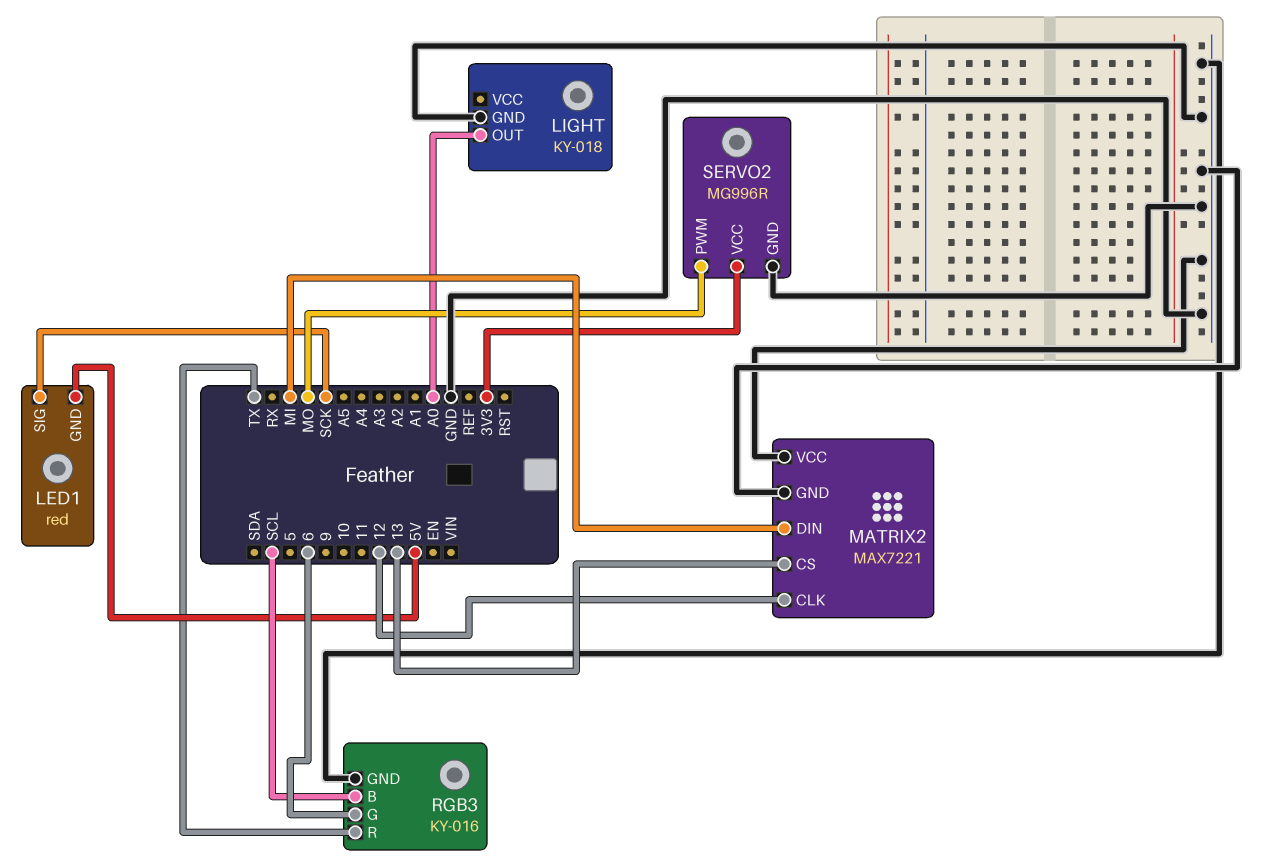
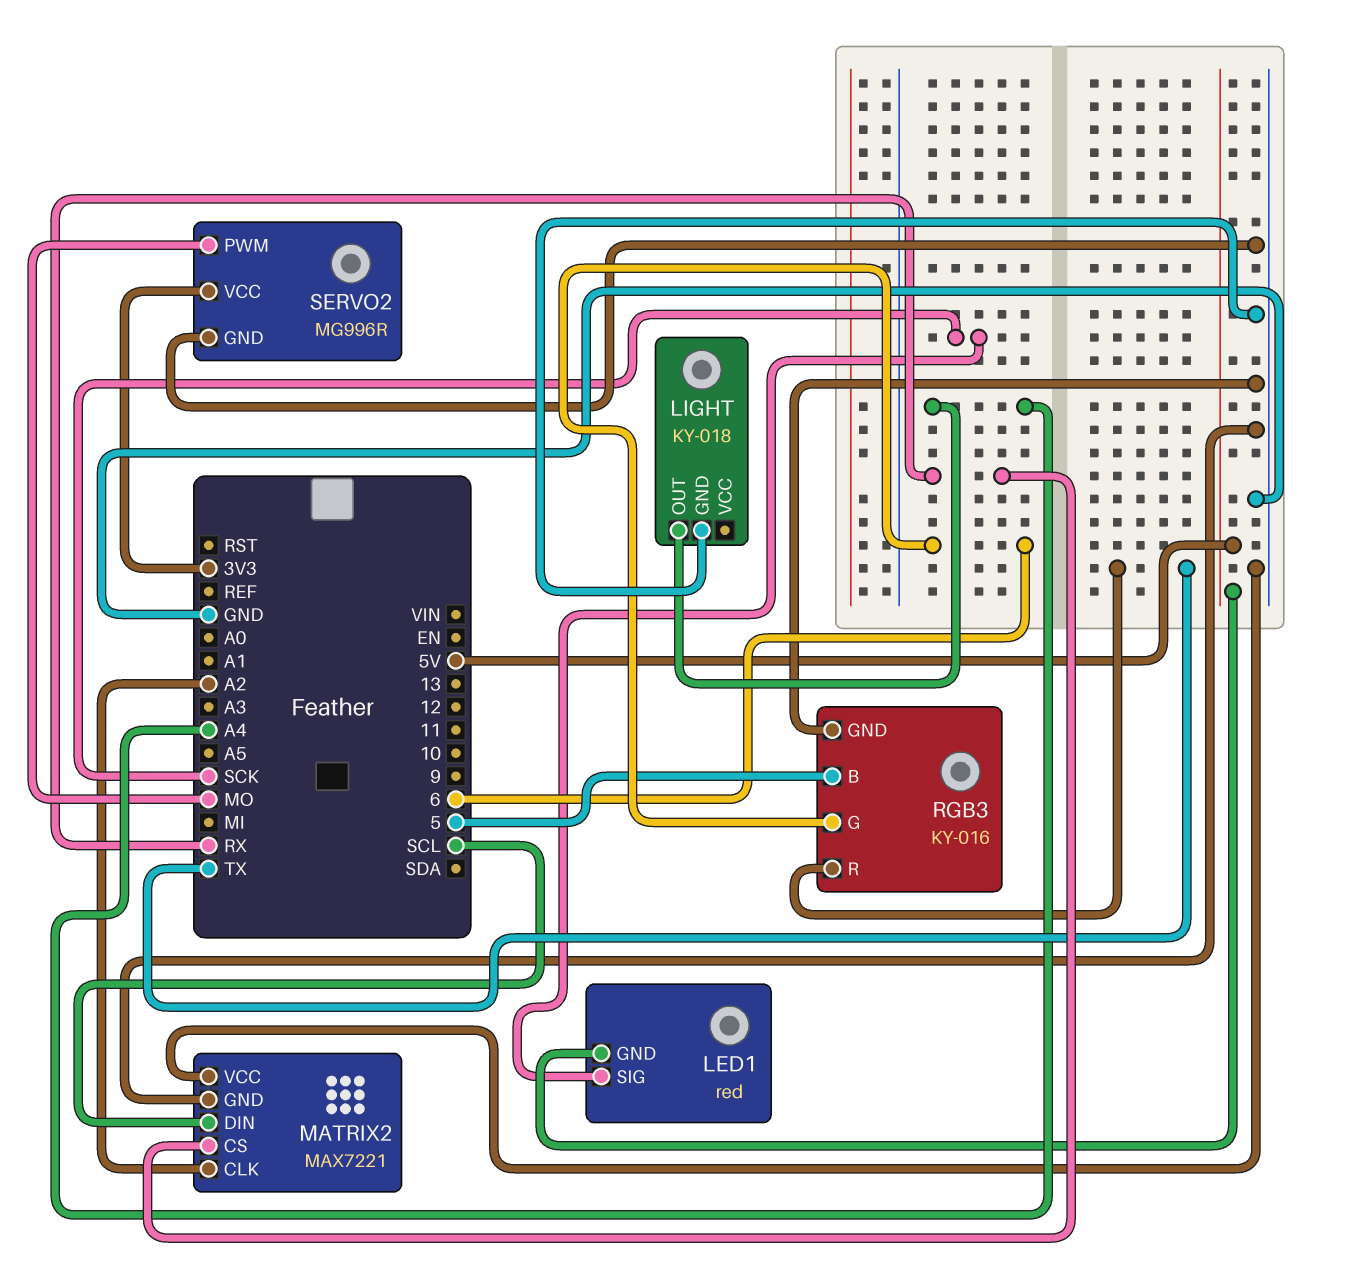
LIGHT pin OUT: A0 -> A4
MATRIX2 pin CLK: 12 -> A2
MATRIX2 pin CS: 13 -> RX
MATRIX2 pin DIN: MI -> SCL
RGB3 pin B: SCL -> 5

